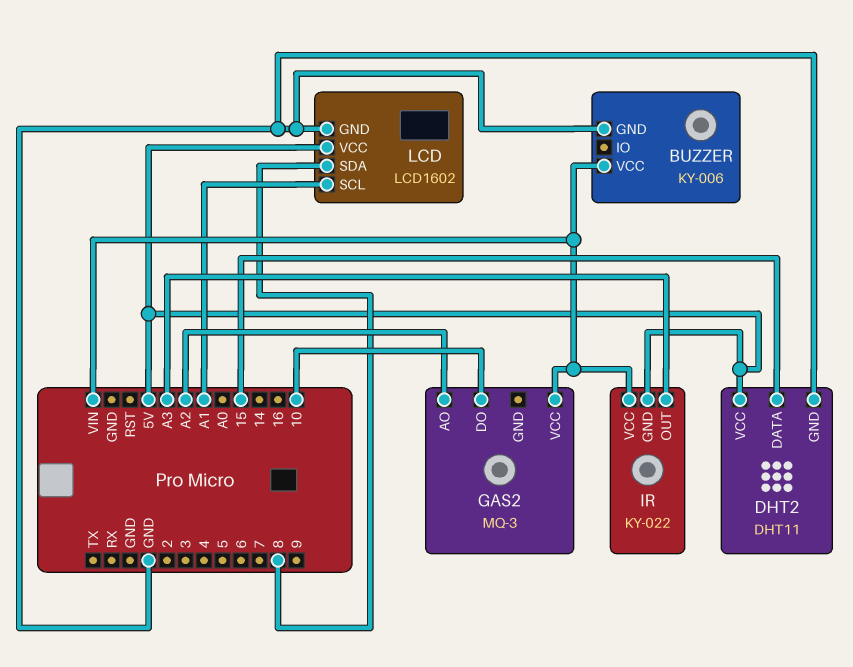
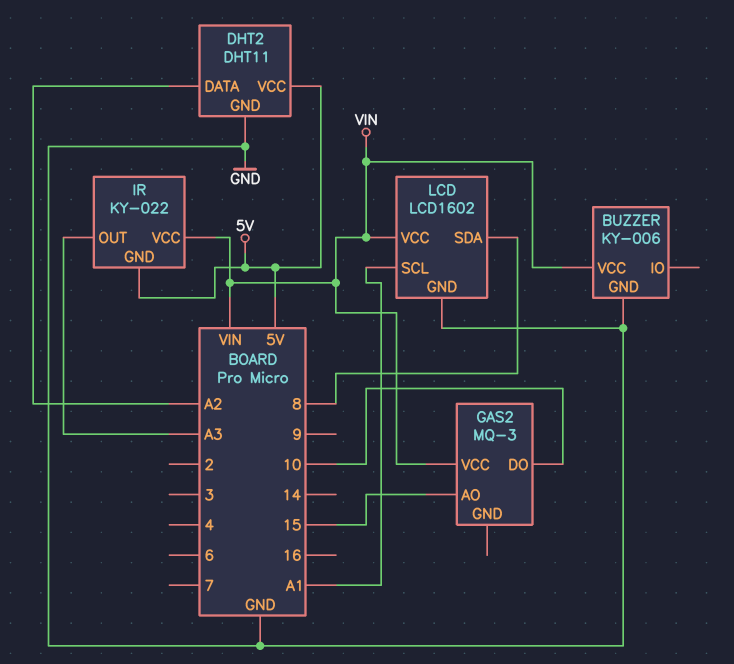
DHT2 pin DATA: 15 -> A2
GAS2 pin AO: A2 -> 15
LCD pin VCC: 5V -> VIN

